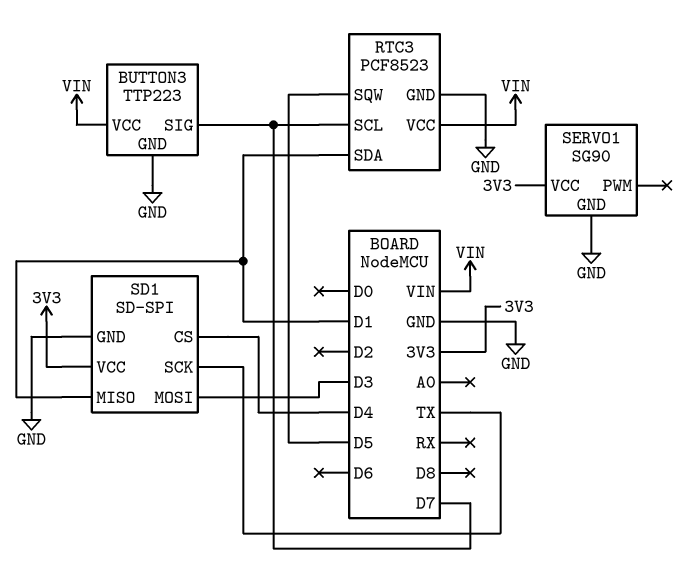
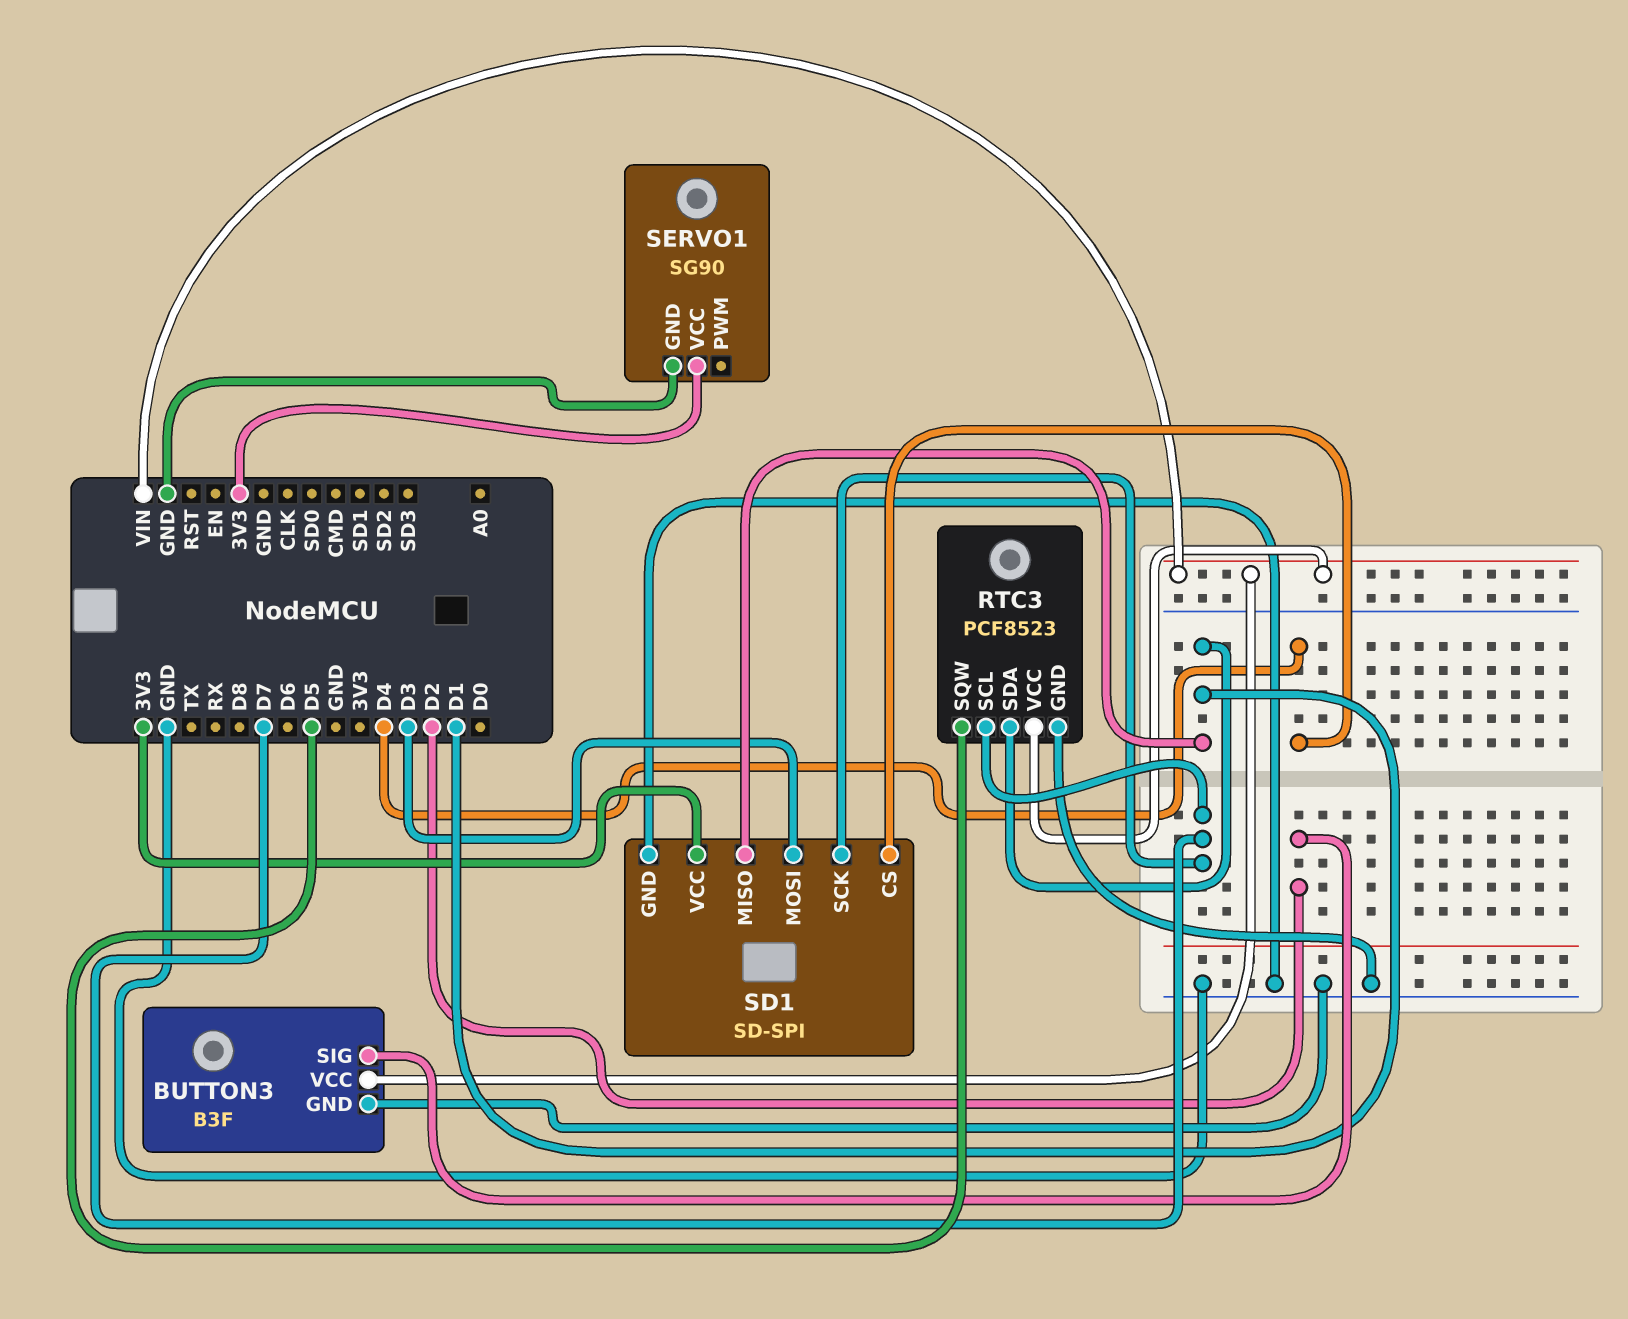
BUTTON3: TTP223 -> B3F
BUTTON3 pin SIG: D7 -> D2
SD1 pin SCK: TX -> D7

